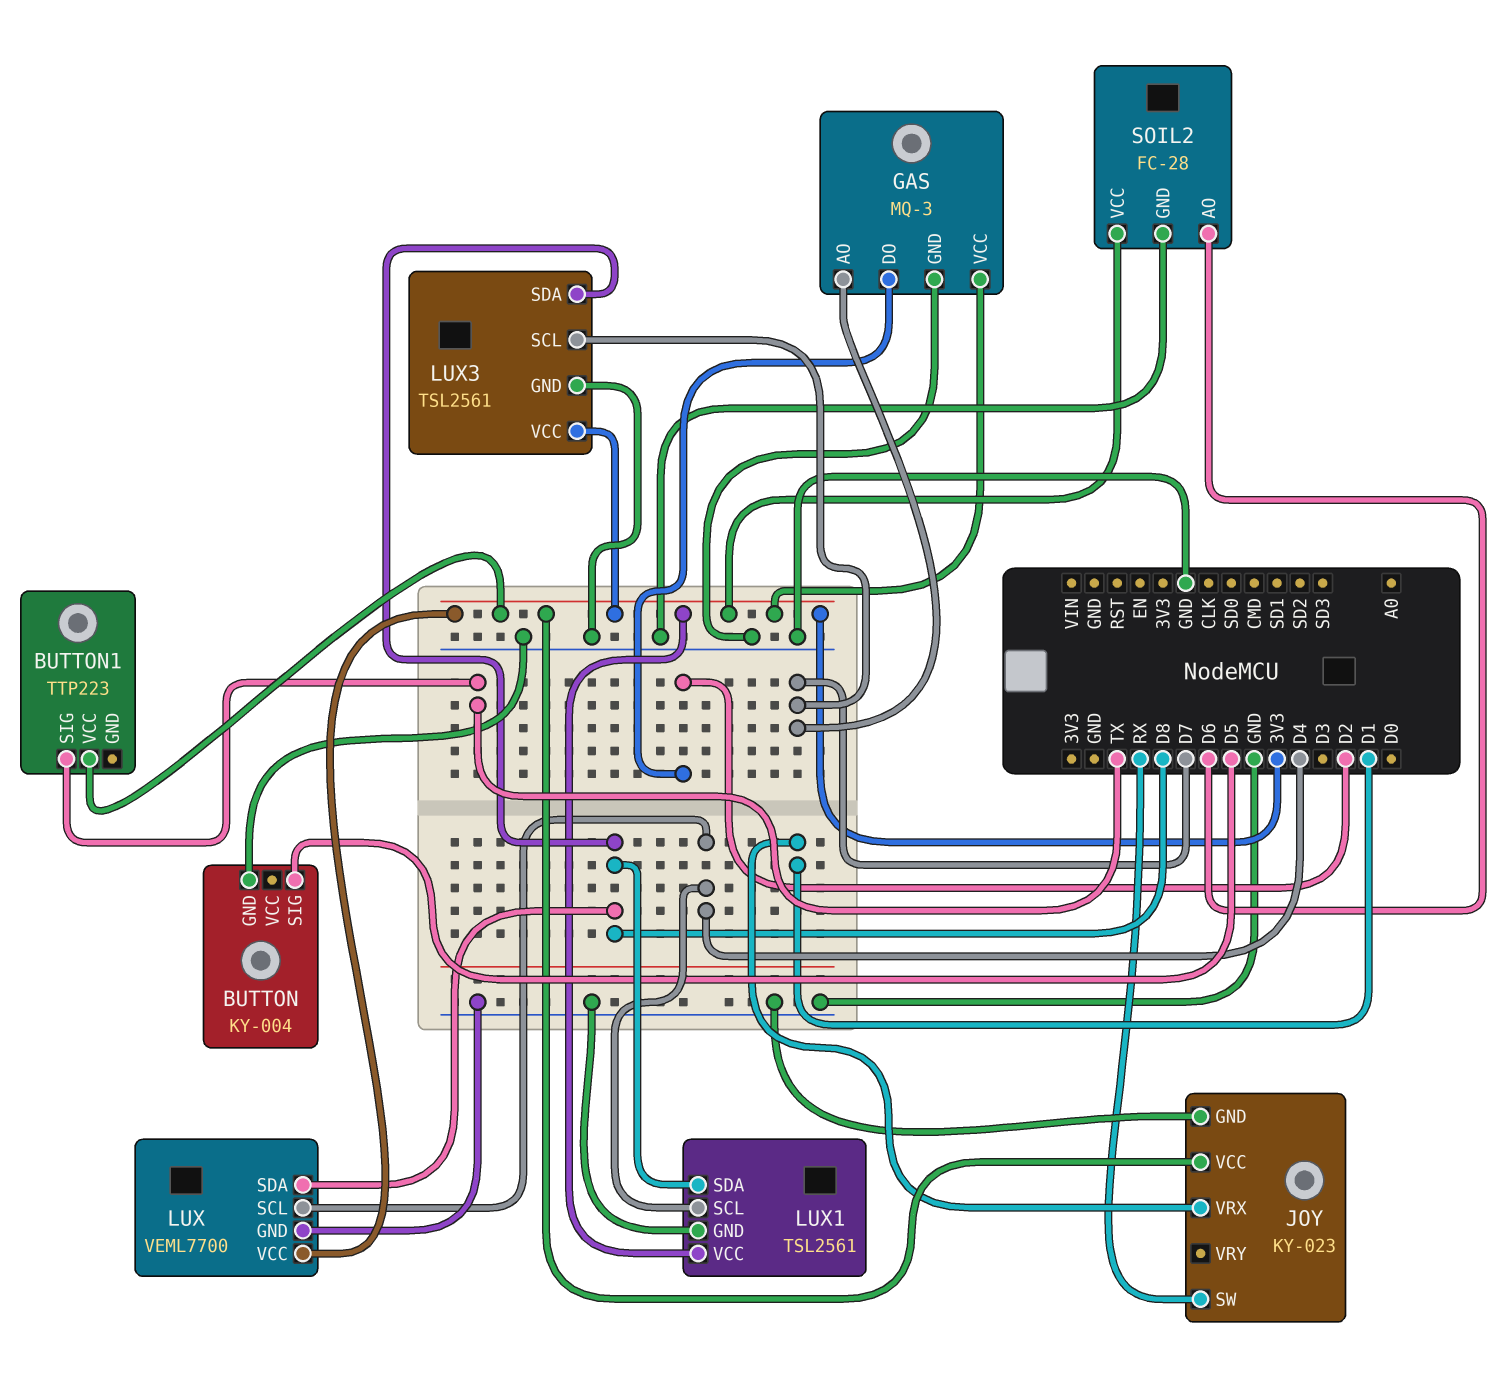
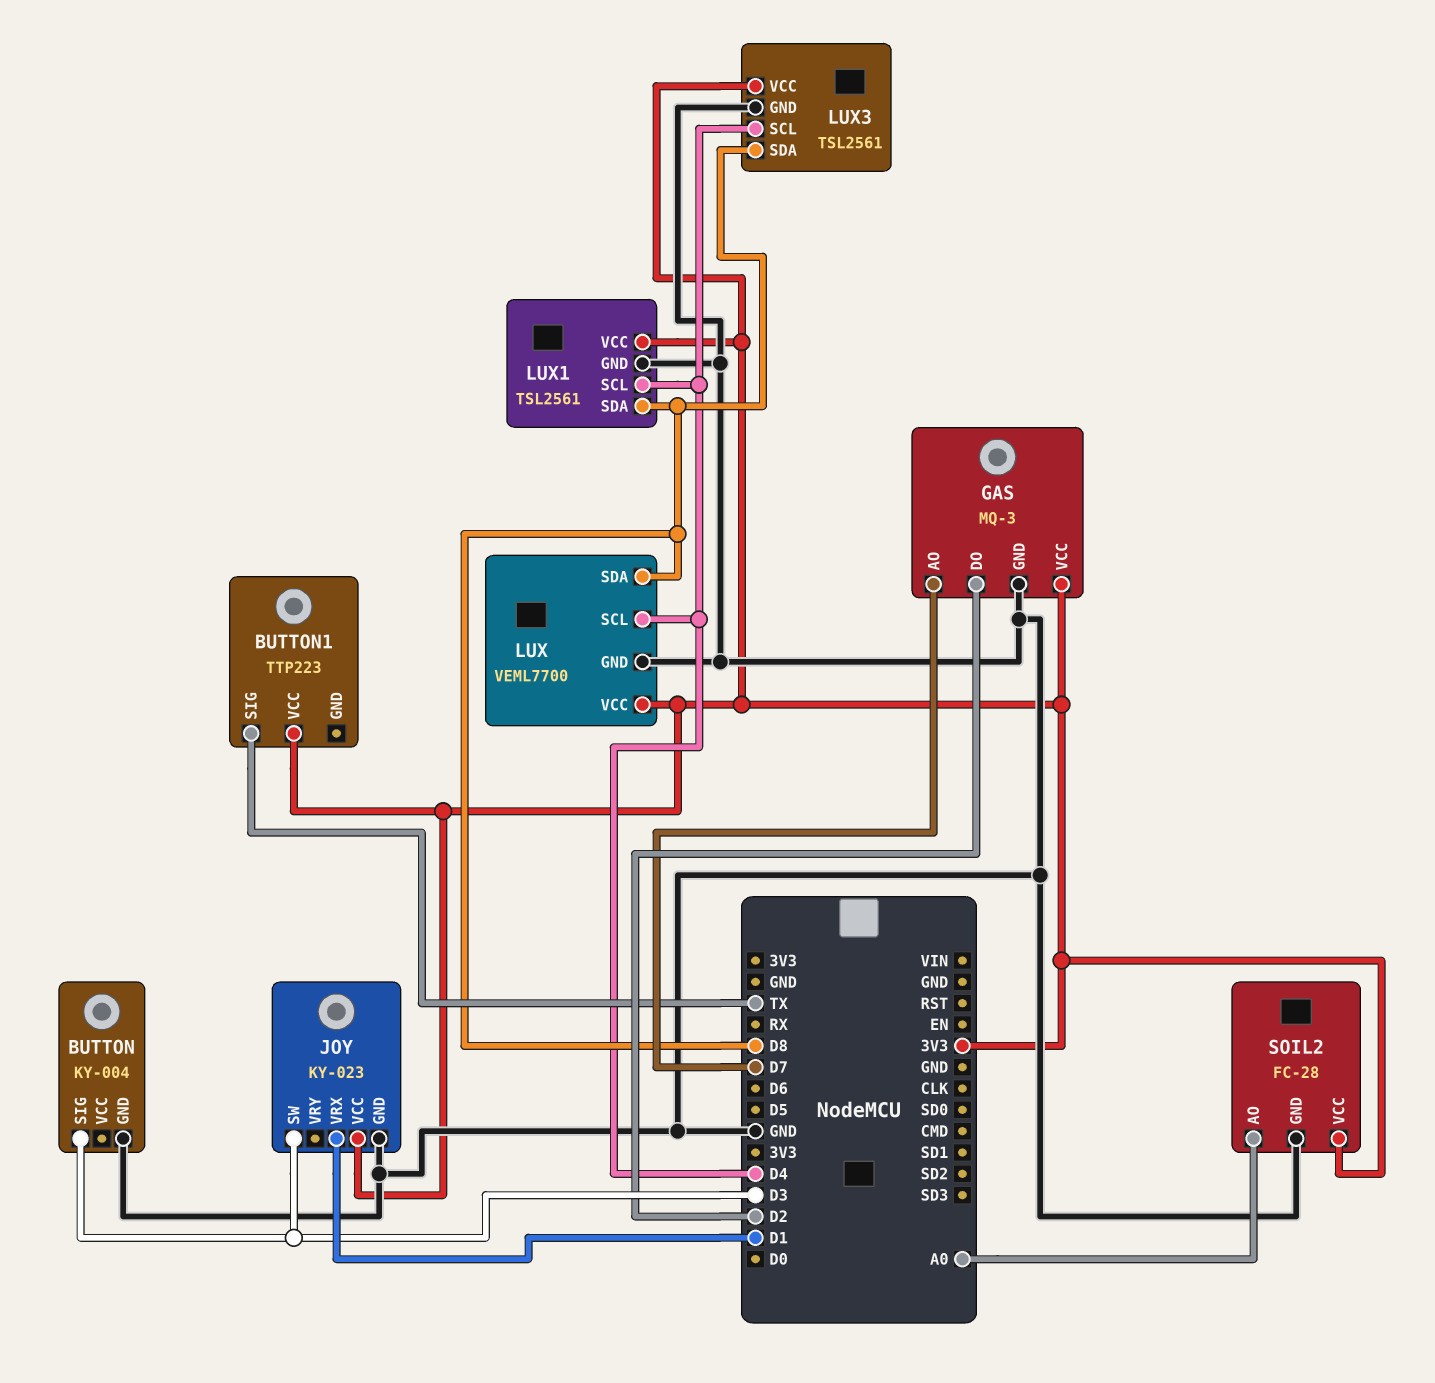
BUTTON pin SIG: D5 -> D3
JOY pin SW: RX -> D3
LUX3 pin SCL: D7 -> D4
SOIL2 pin AO: D6 -> A0

